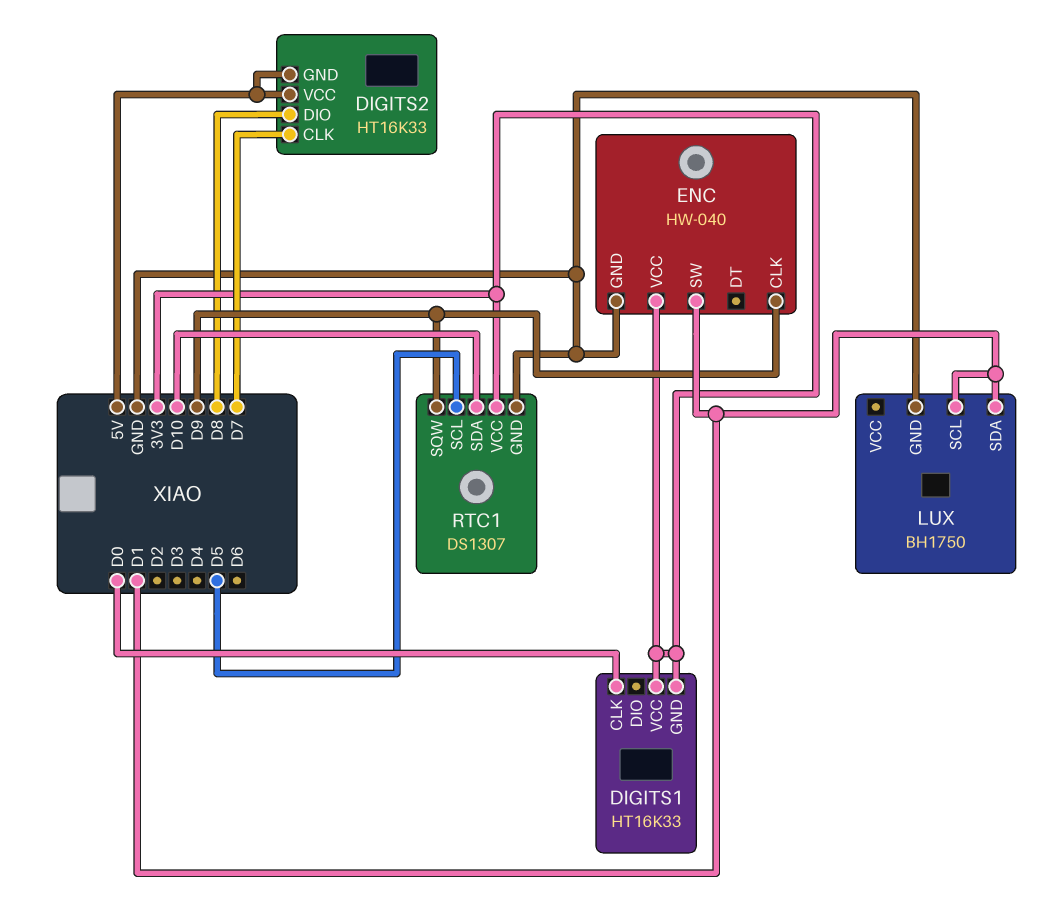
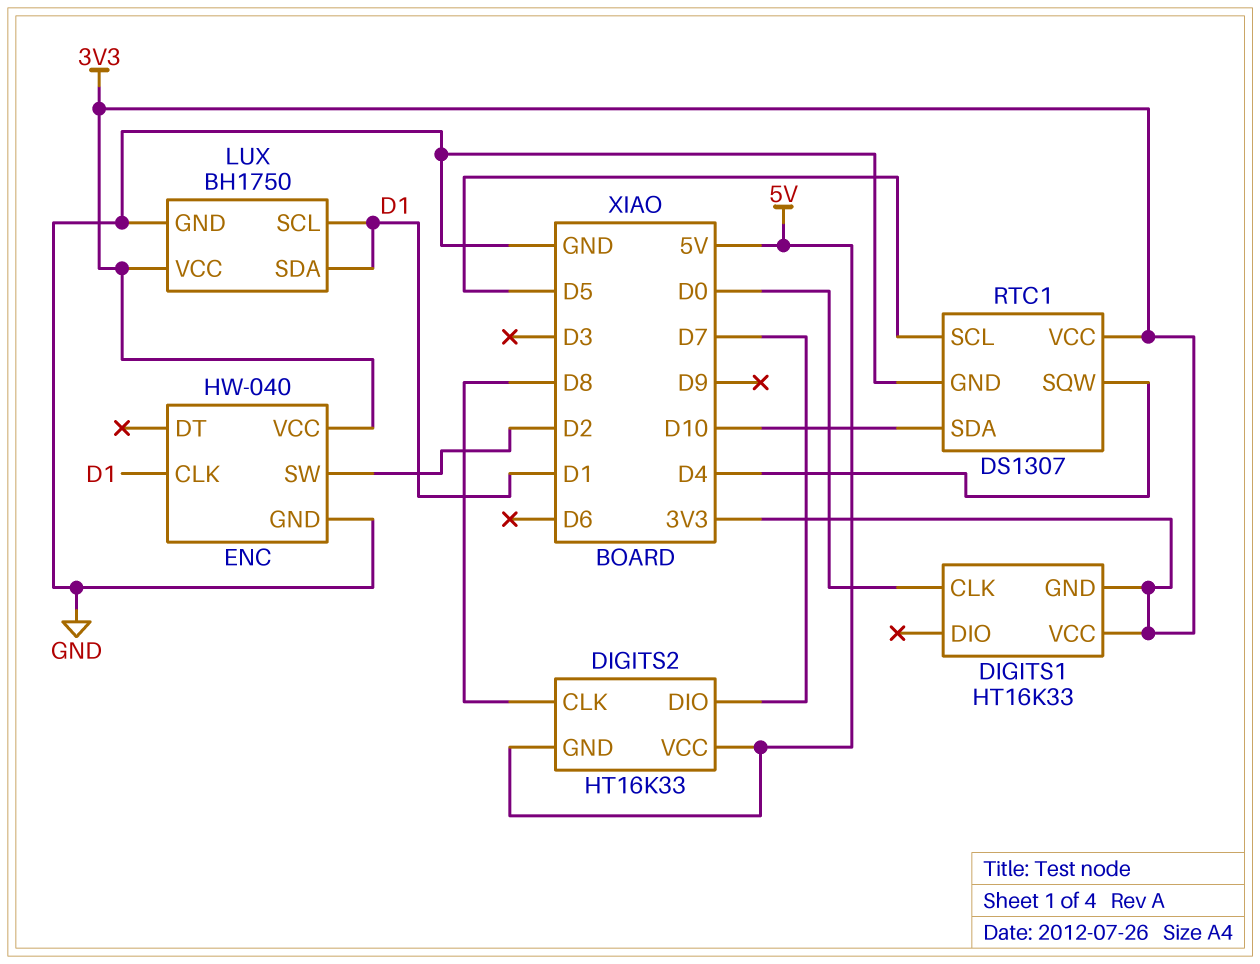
DIGITS2 pin CLK: D7 -> D8
DIGITS2 pin DIO: D8 -> D7
ENC pin CLK: D9 -> D1
ENC pin SW: D1 -> D2
LUX pin VCC: none -> 3V3
RTC1 pin SQW: D9 -> D4

